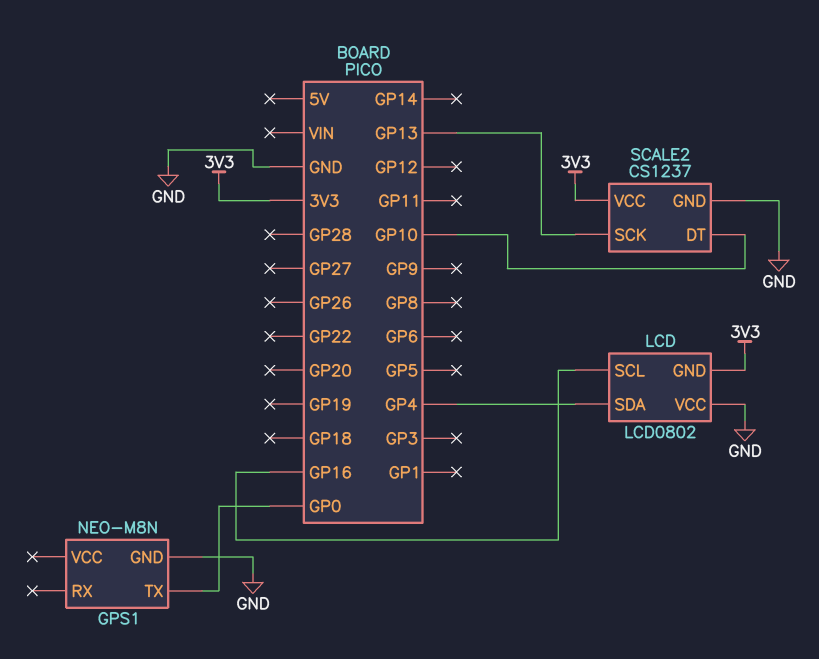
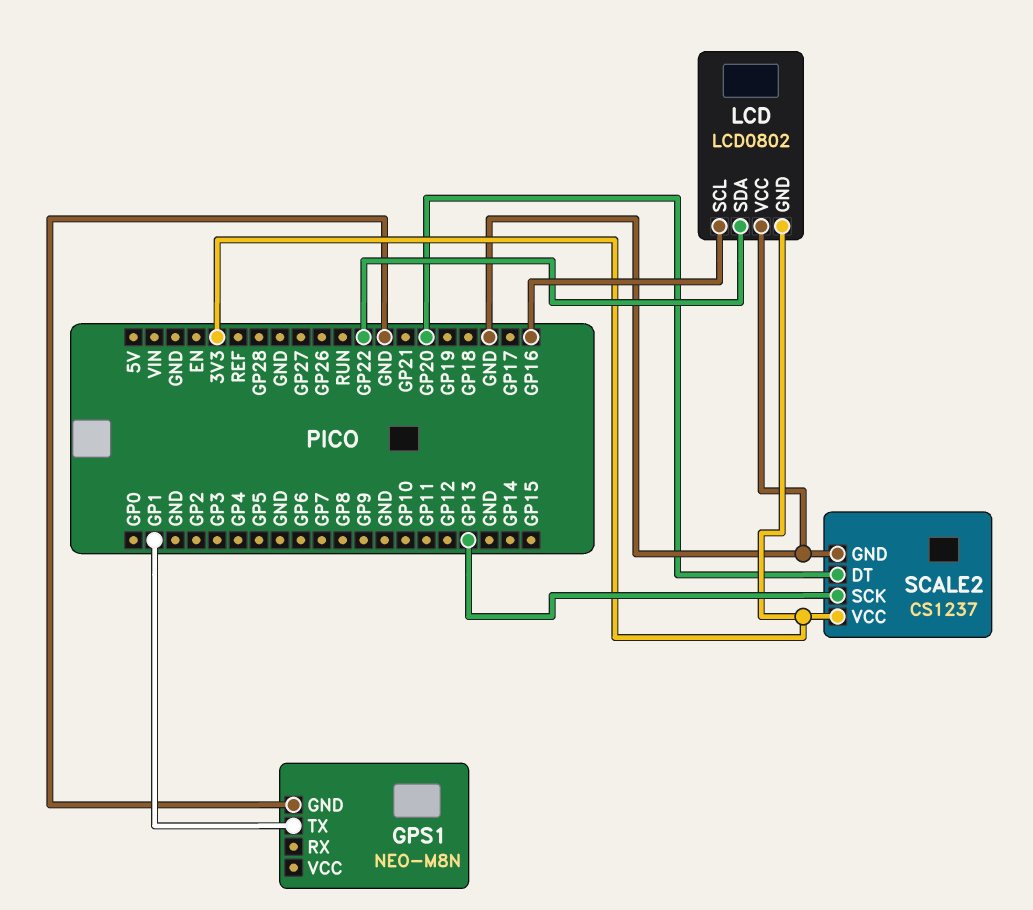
GPS1 pin TX: GP0 -> GP1
LCD pin SDA: GP4 -> GP22
SCALE2 pin DT: GP10 -> GP20

